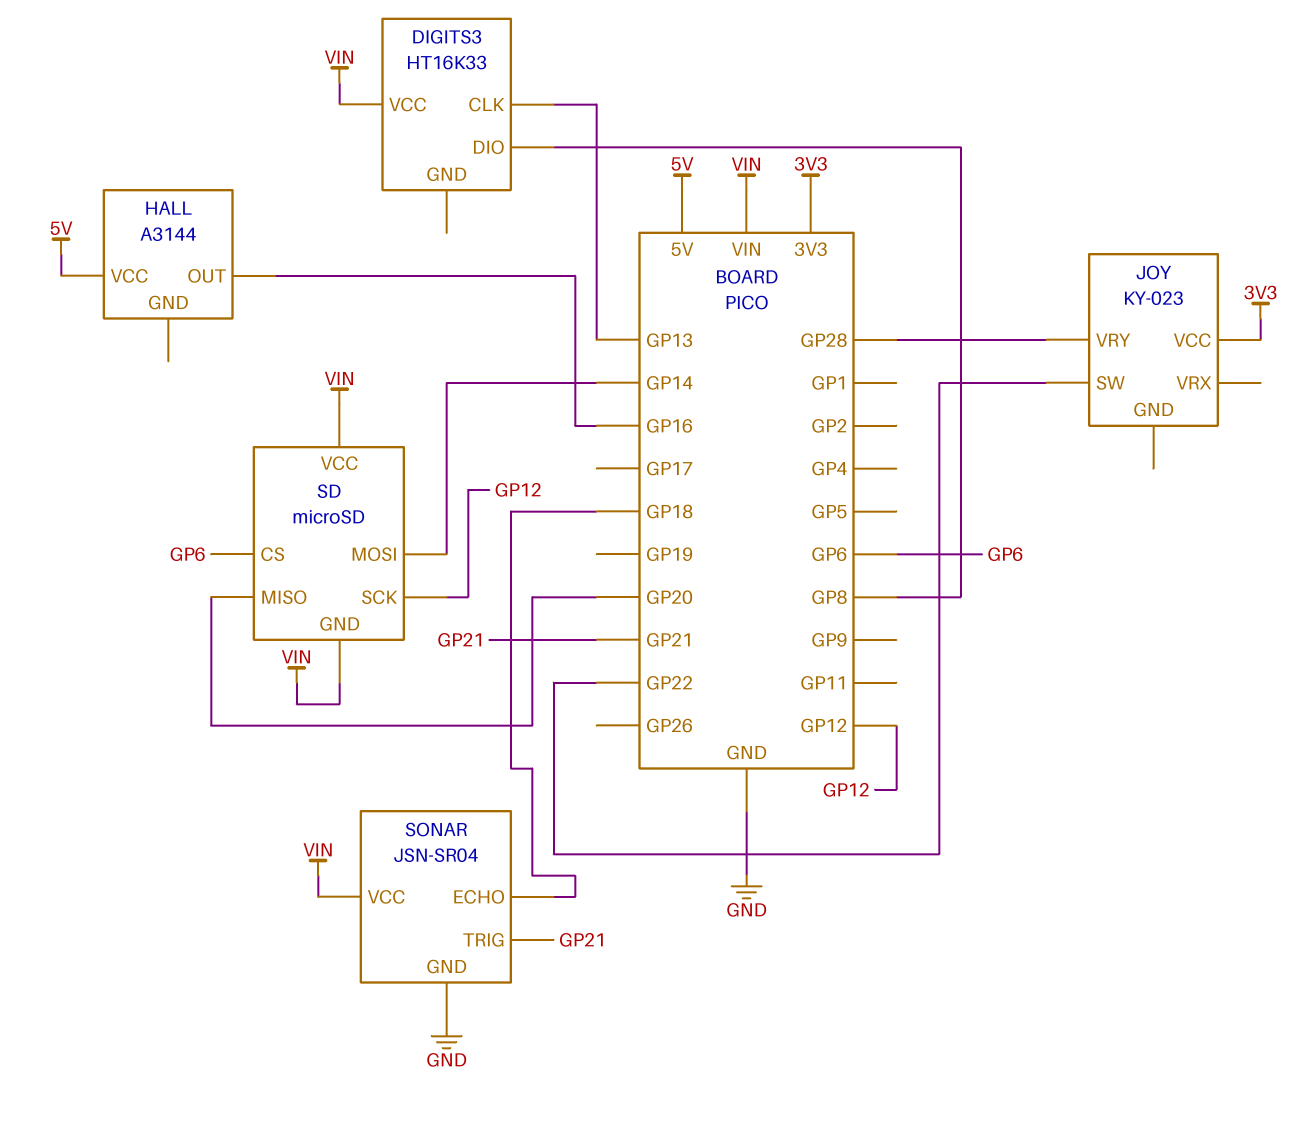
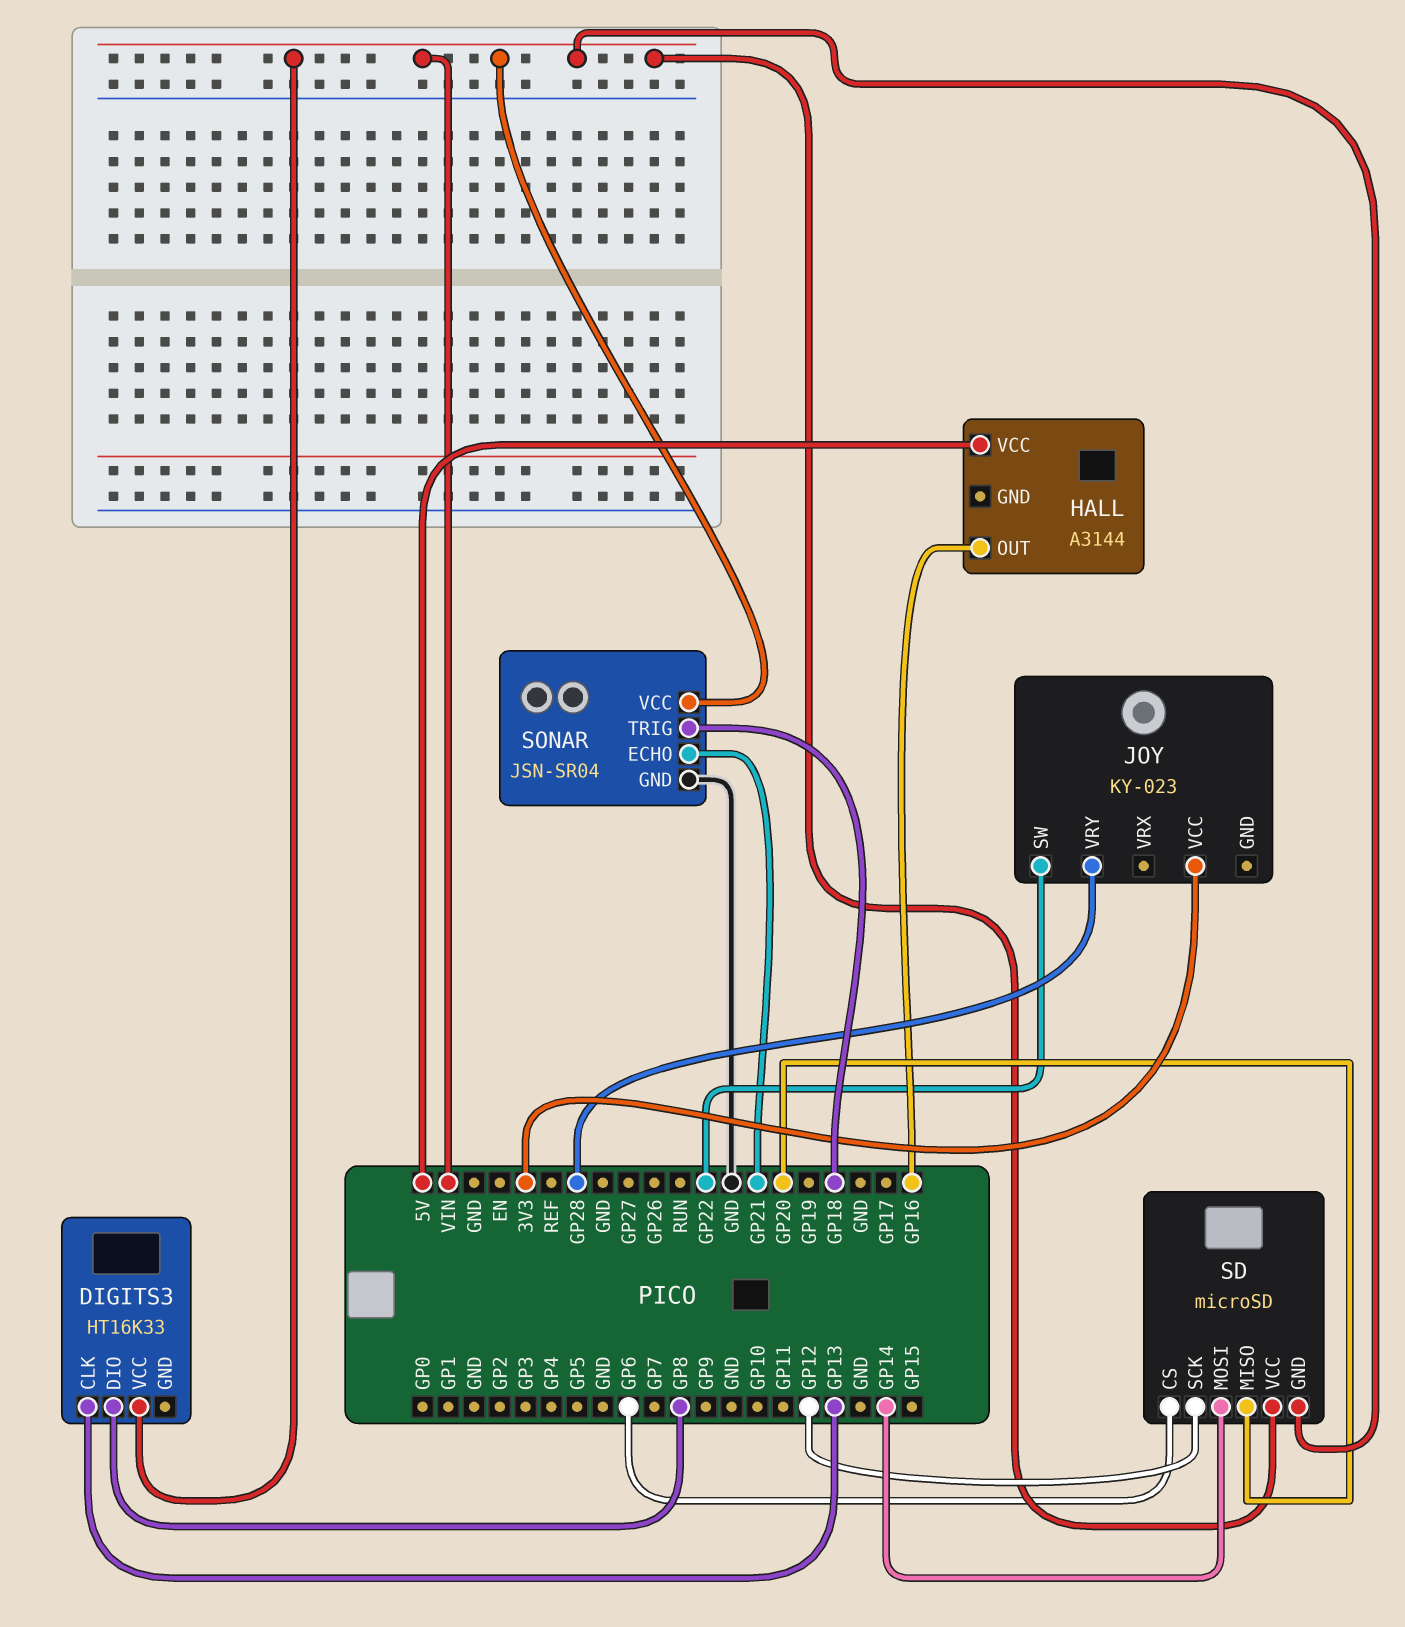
SONAR pin ECHO: GP18 -> GP21
SONAR pin TRIG: GP21 -> GP18

